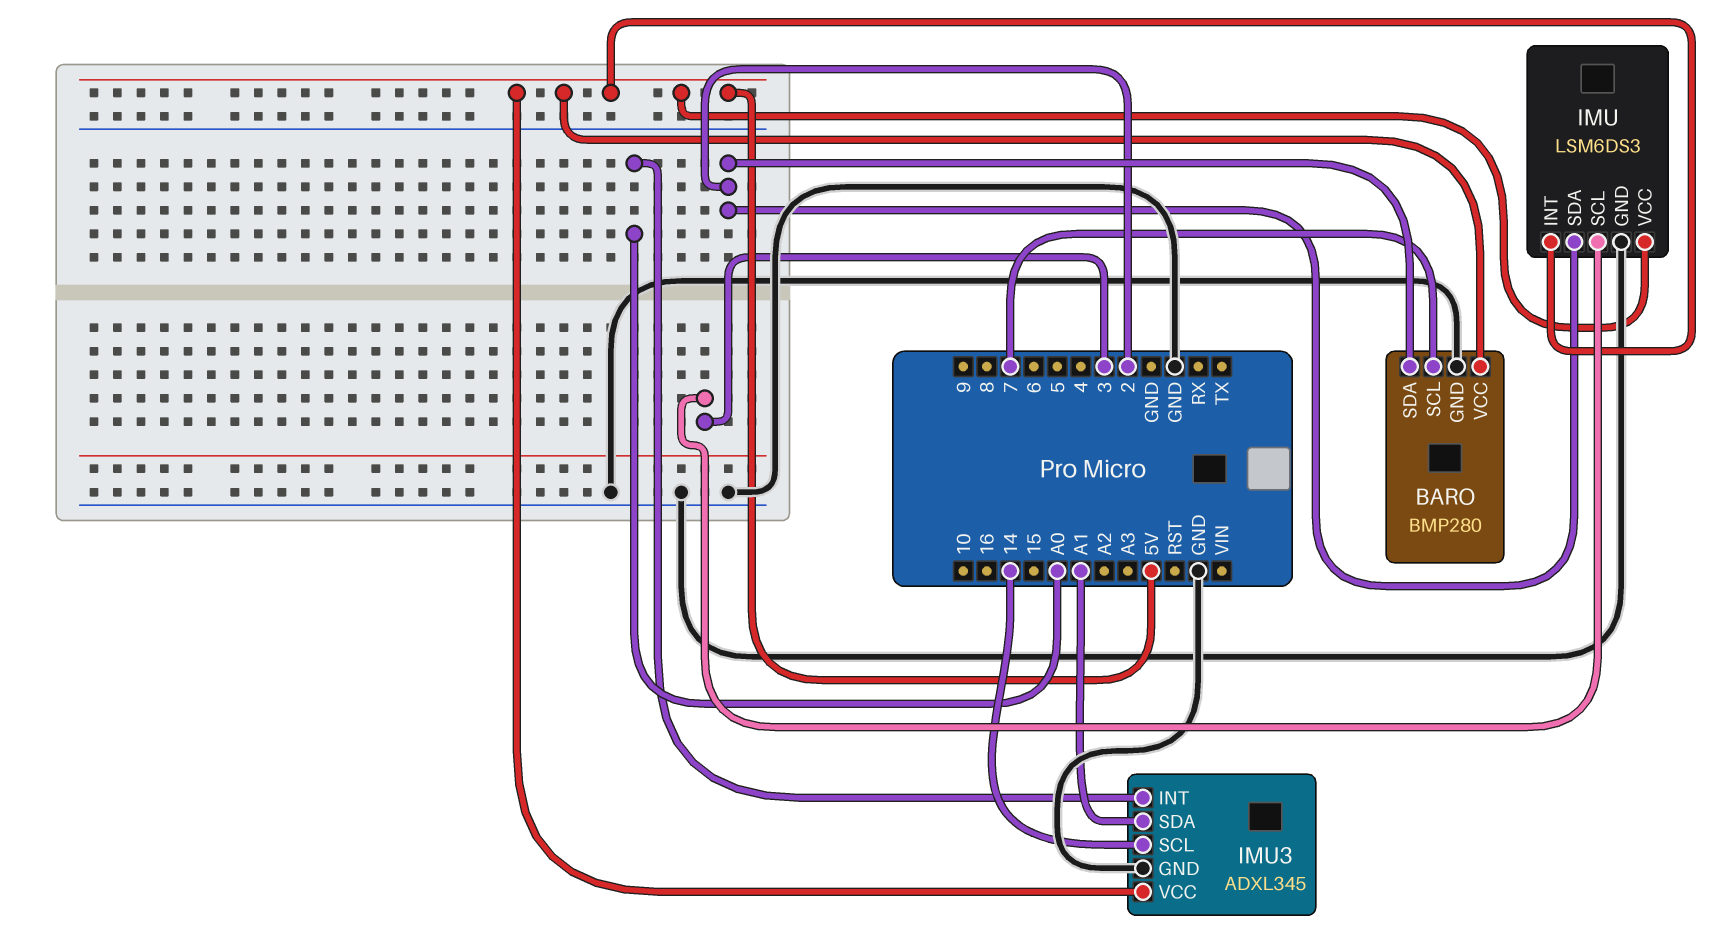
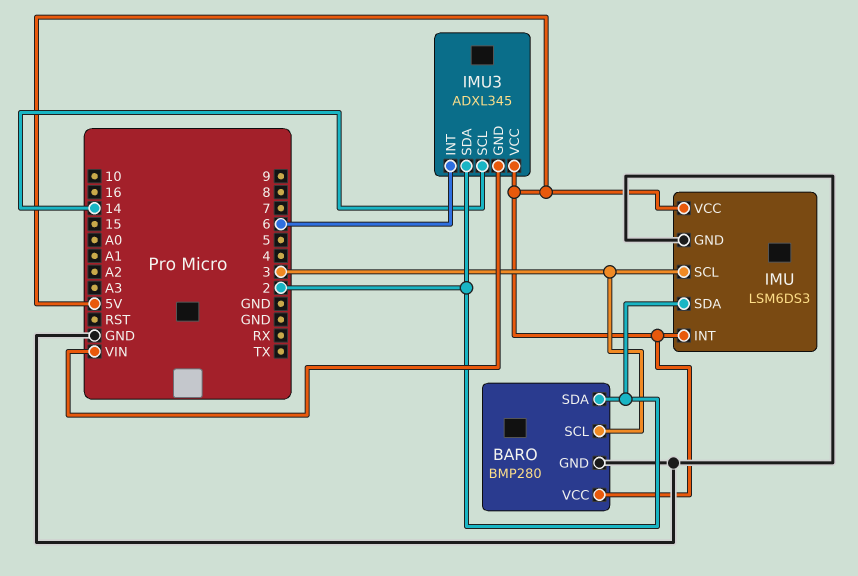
BARO pin SCL: 7 -> 3
IMU3 pin GND: GND -> VIN
IMU3 pin INT: A0 -> 6
IMU3 pin SDA: A1 -> 2

